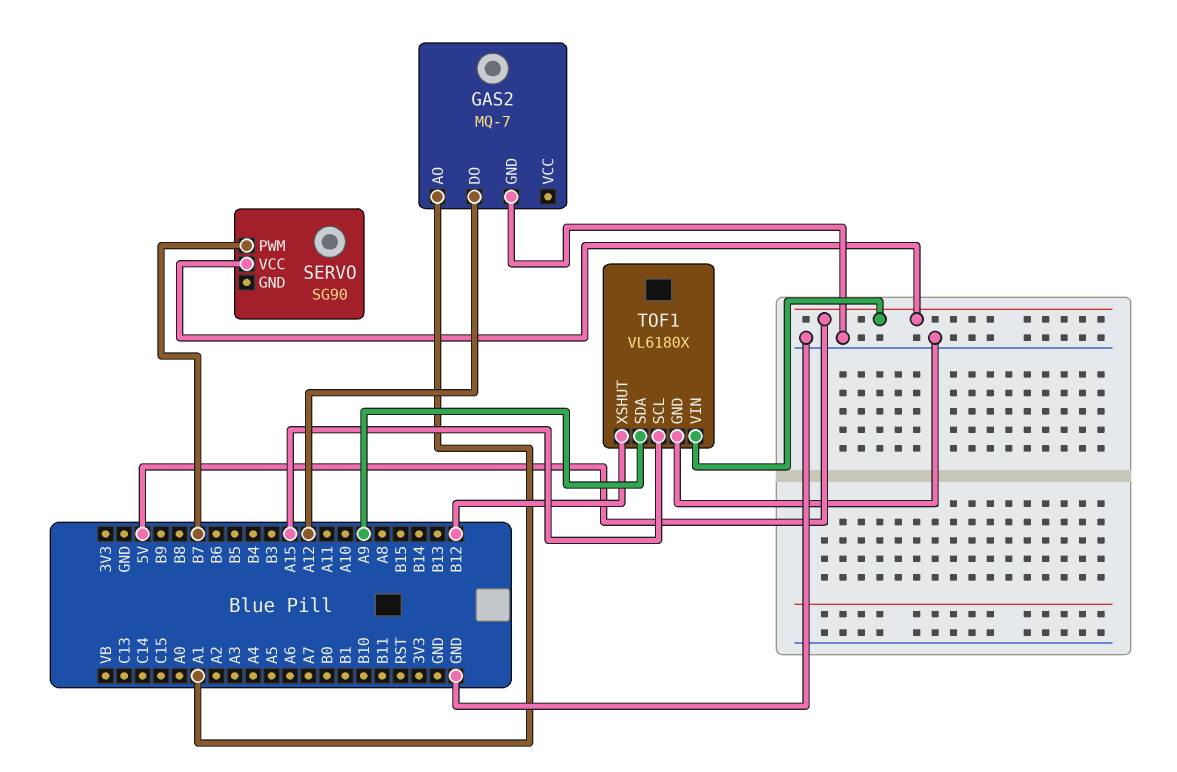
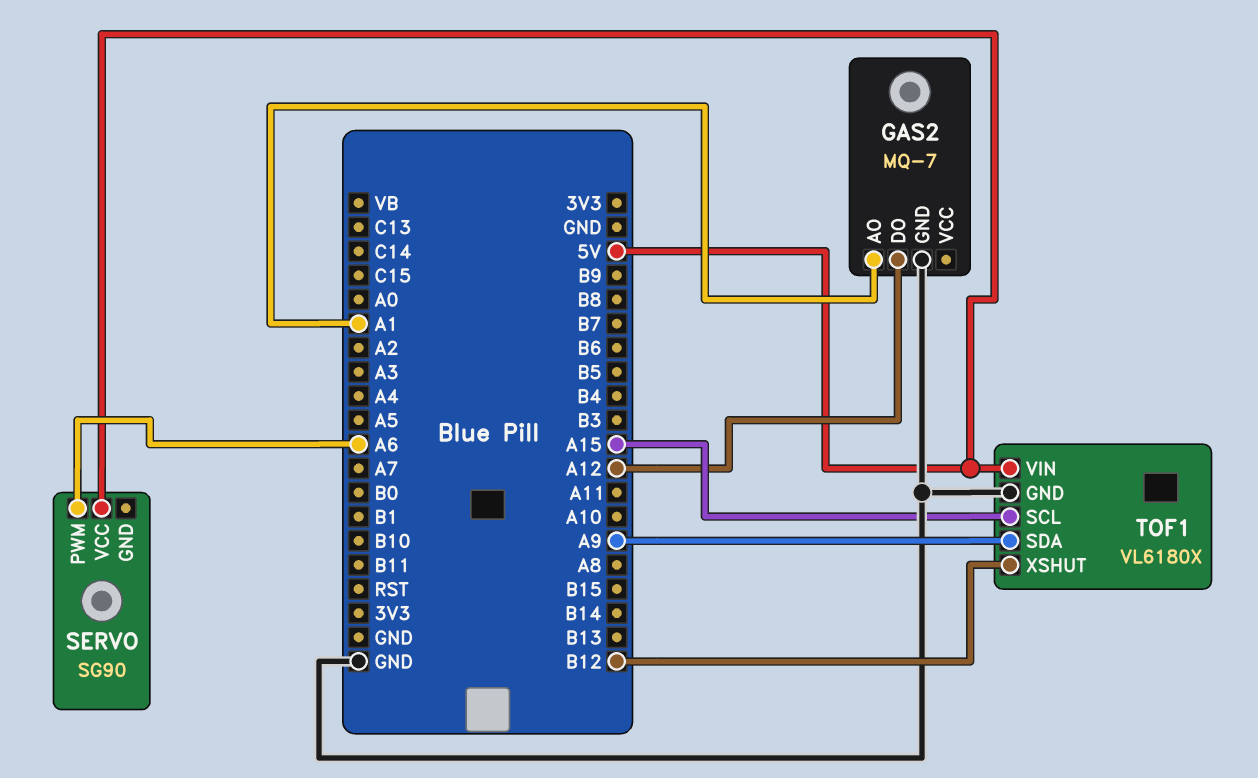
SERVO pin PWM: B7 -> A6

